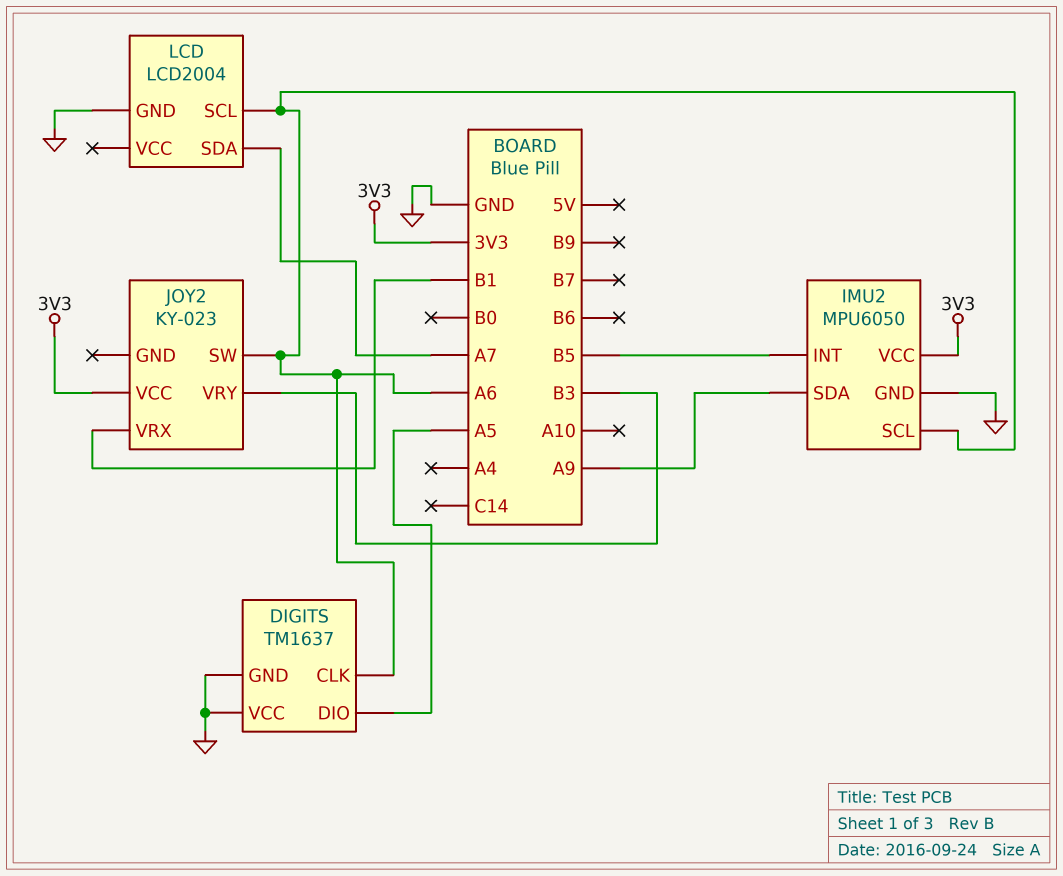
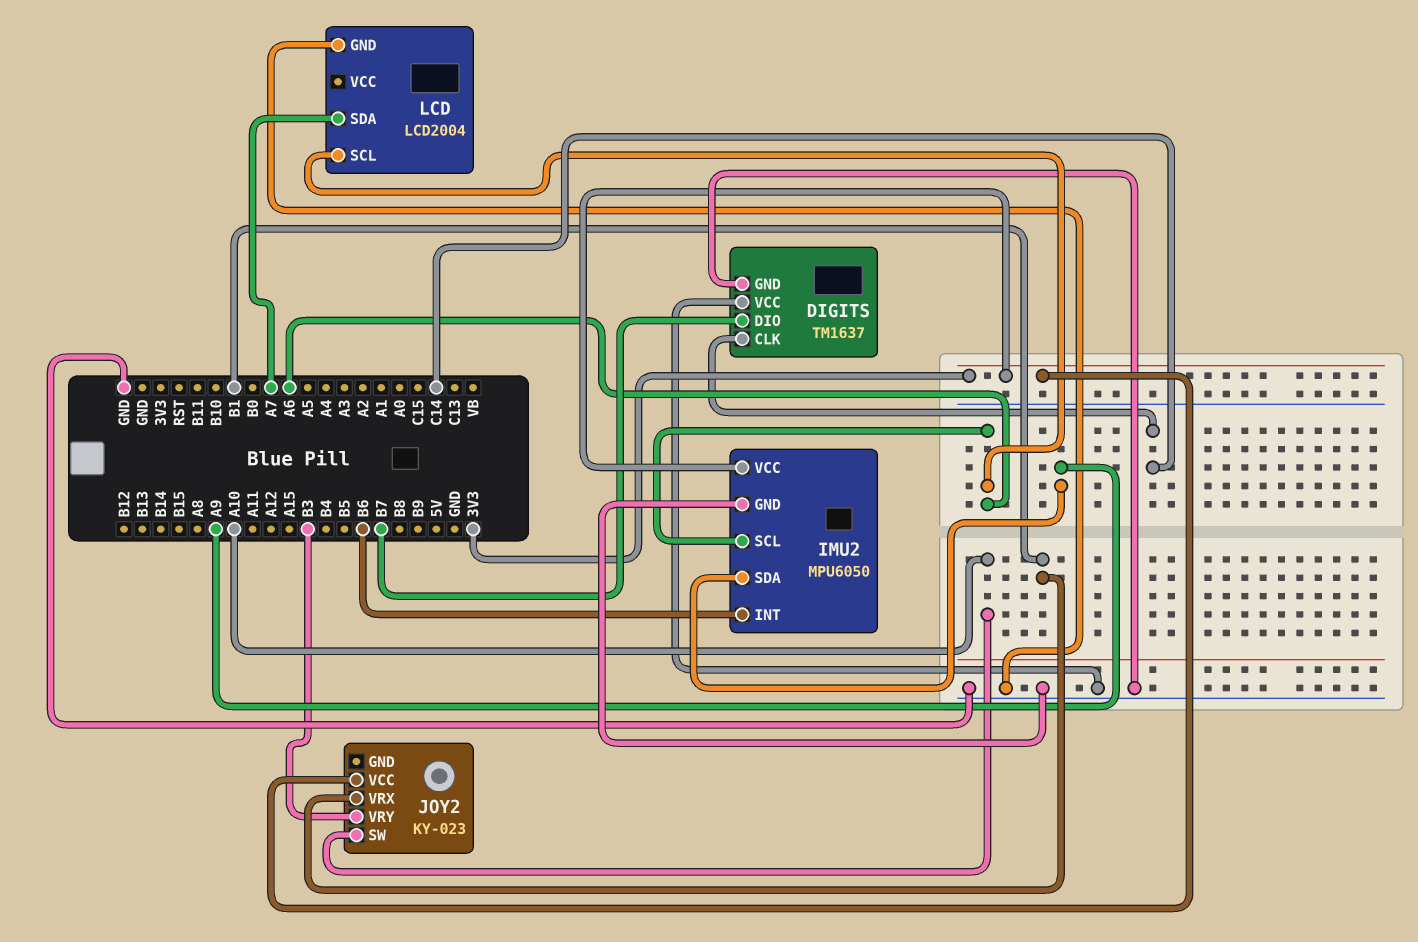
DIGITS pin CLK: A6 -> C14
DIGITS pin DIO: A5 -> B7
IMU2 pin INT: B5 -> B6
JOY2 pin SW: A6 -> A10

